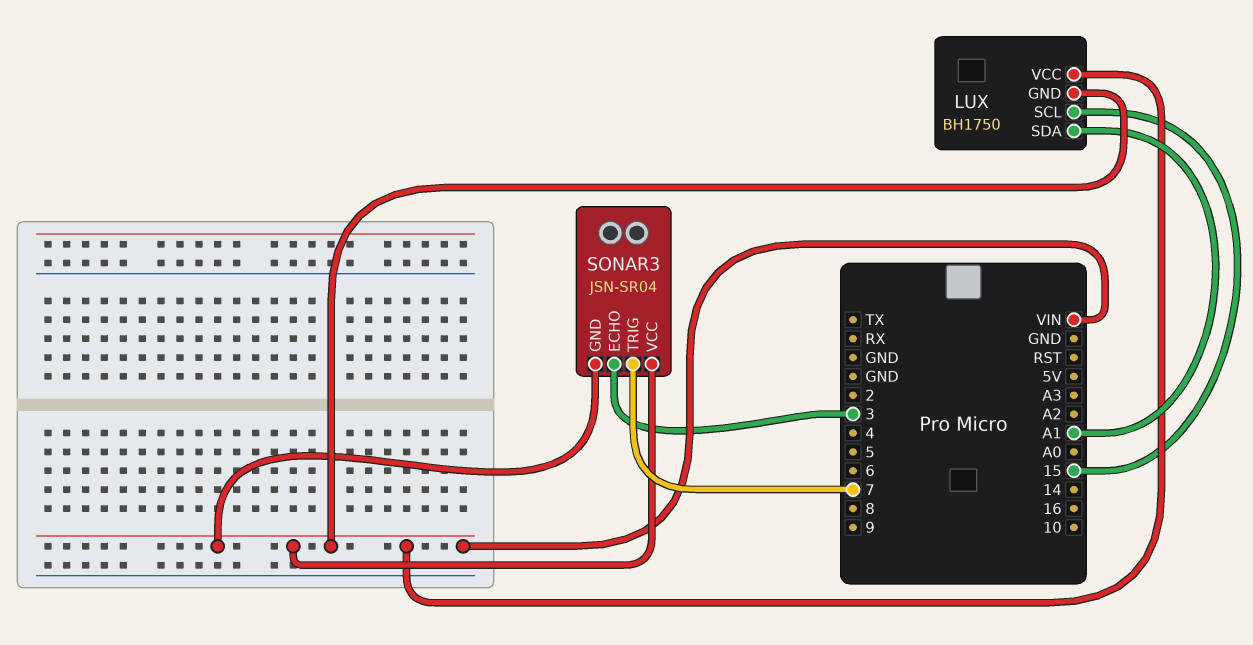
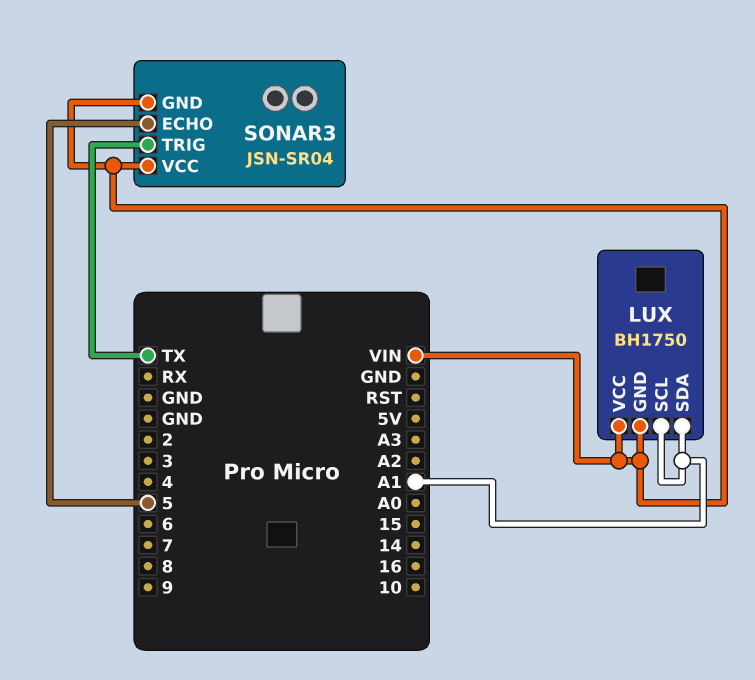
LUX pin SCL: 15 -> A1
SONAR3 pin ECHO: 3 -> 5
SONAR3 pin TRIG: 7 -> TX

